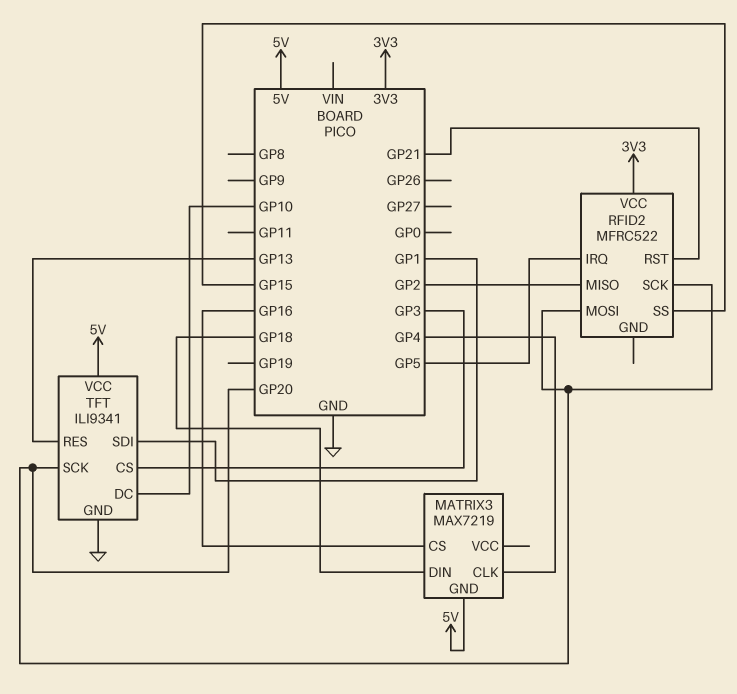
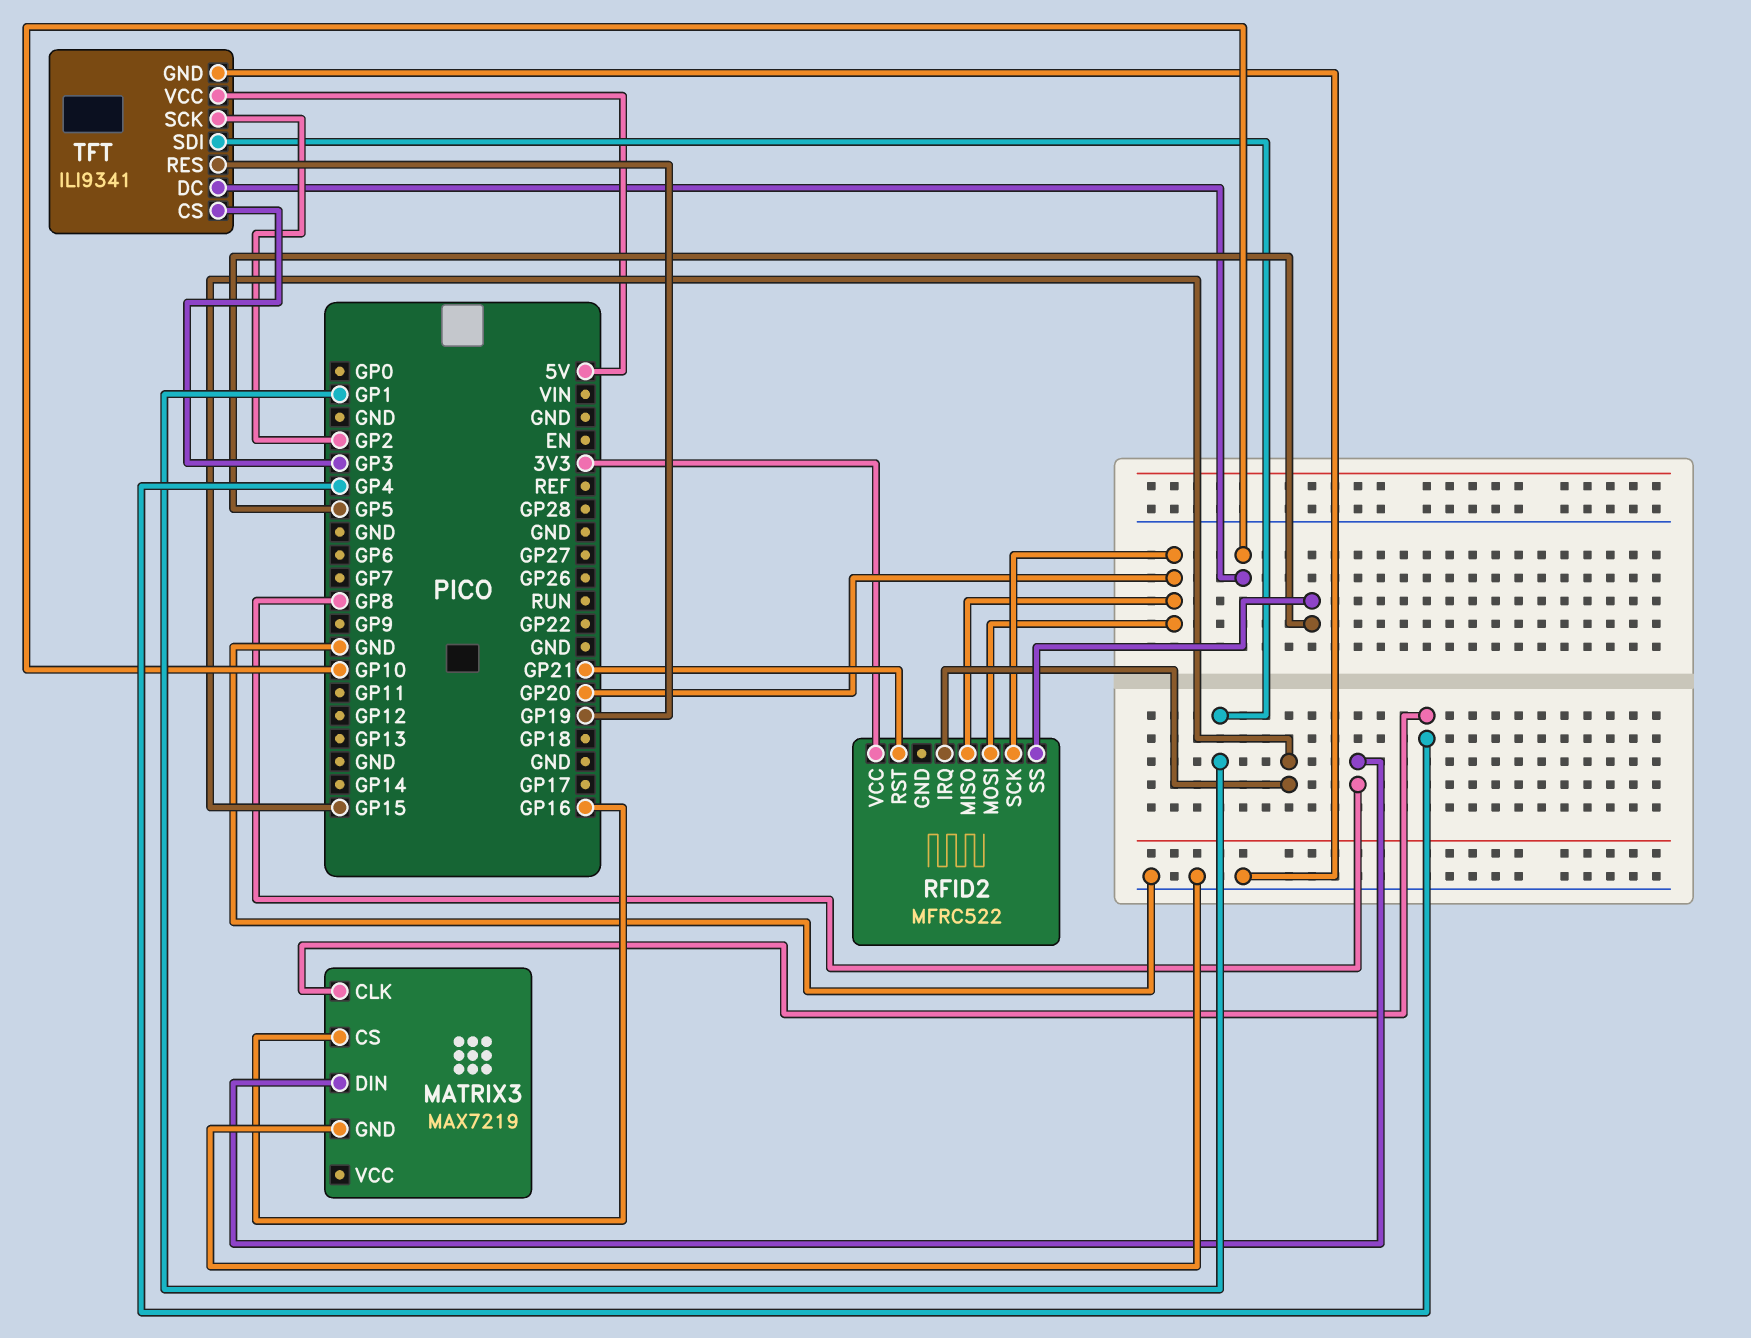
MATRIX3 pin DIN: GP18 -> GP8
MATRIX3 pin GND: 5V -> GND
RFID2 pin IRQ: GP5 -> GP15
RFID2 pin MISO: GP2 -> GP20
RFID2 pin SS: GP15 -> GP5
TFT pin RES: GP13 -> GP19
TFT pin SCK: GP20 -> GP2

